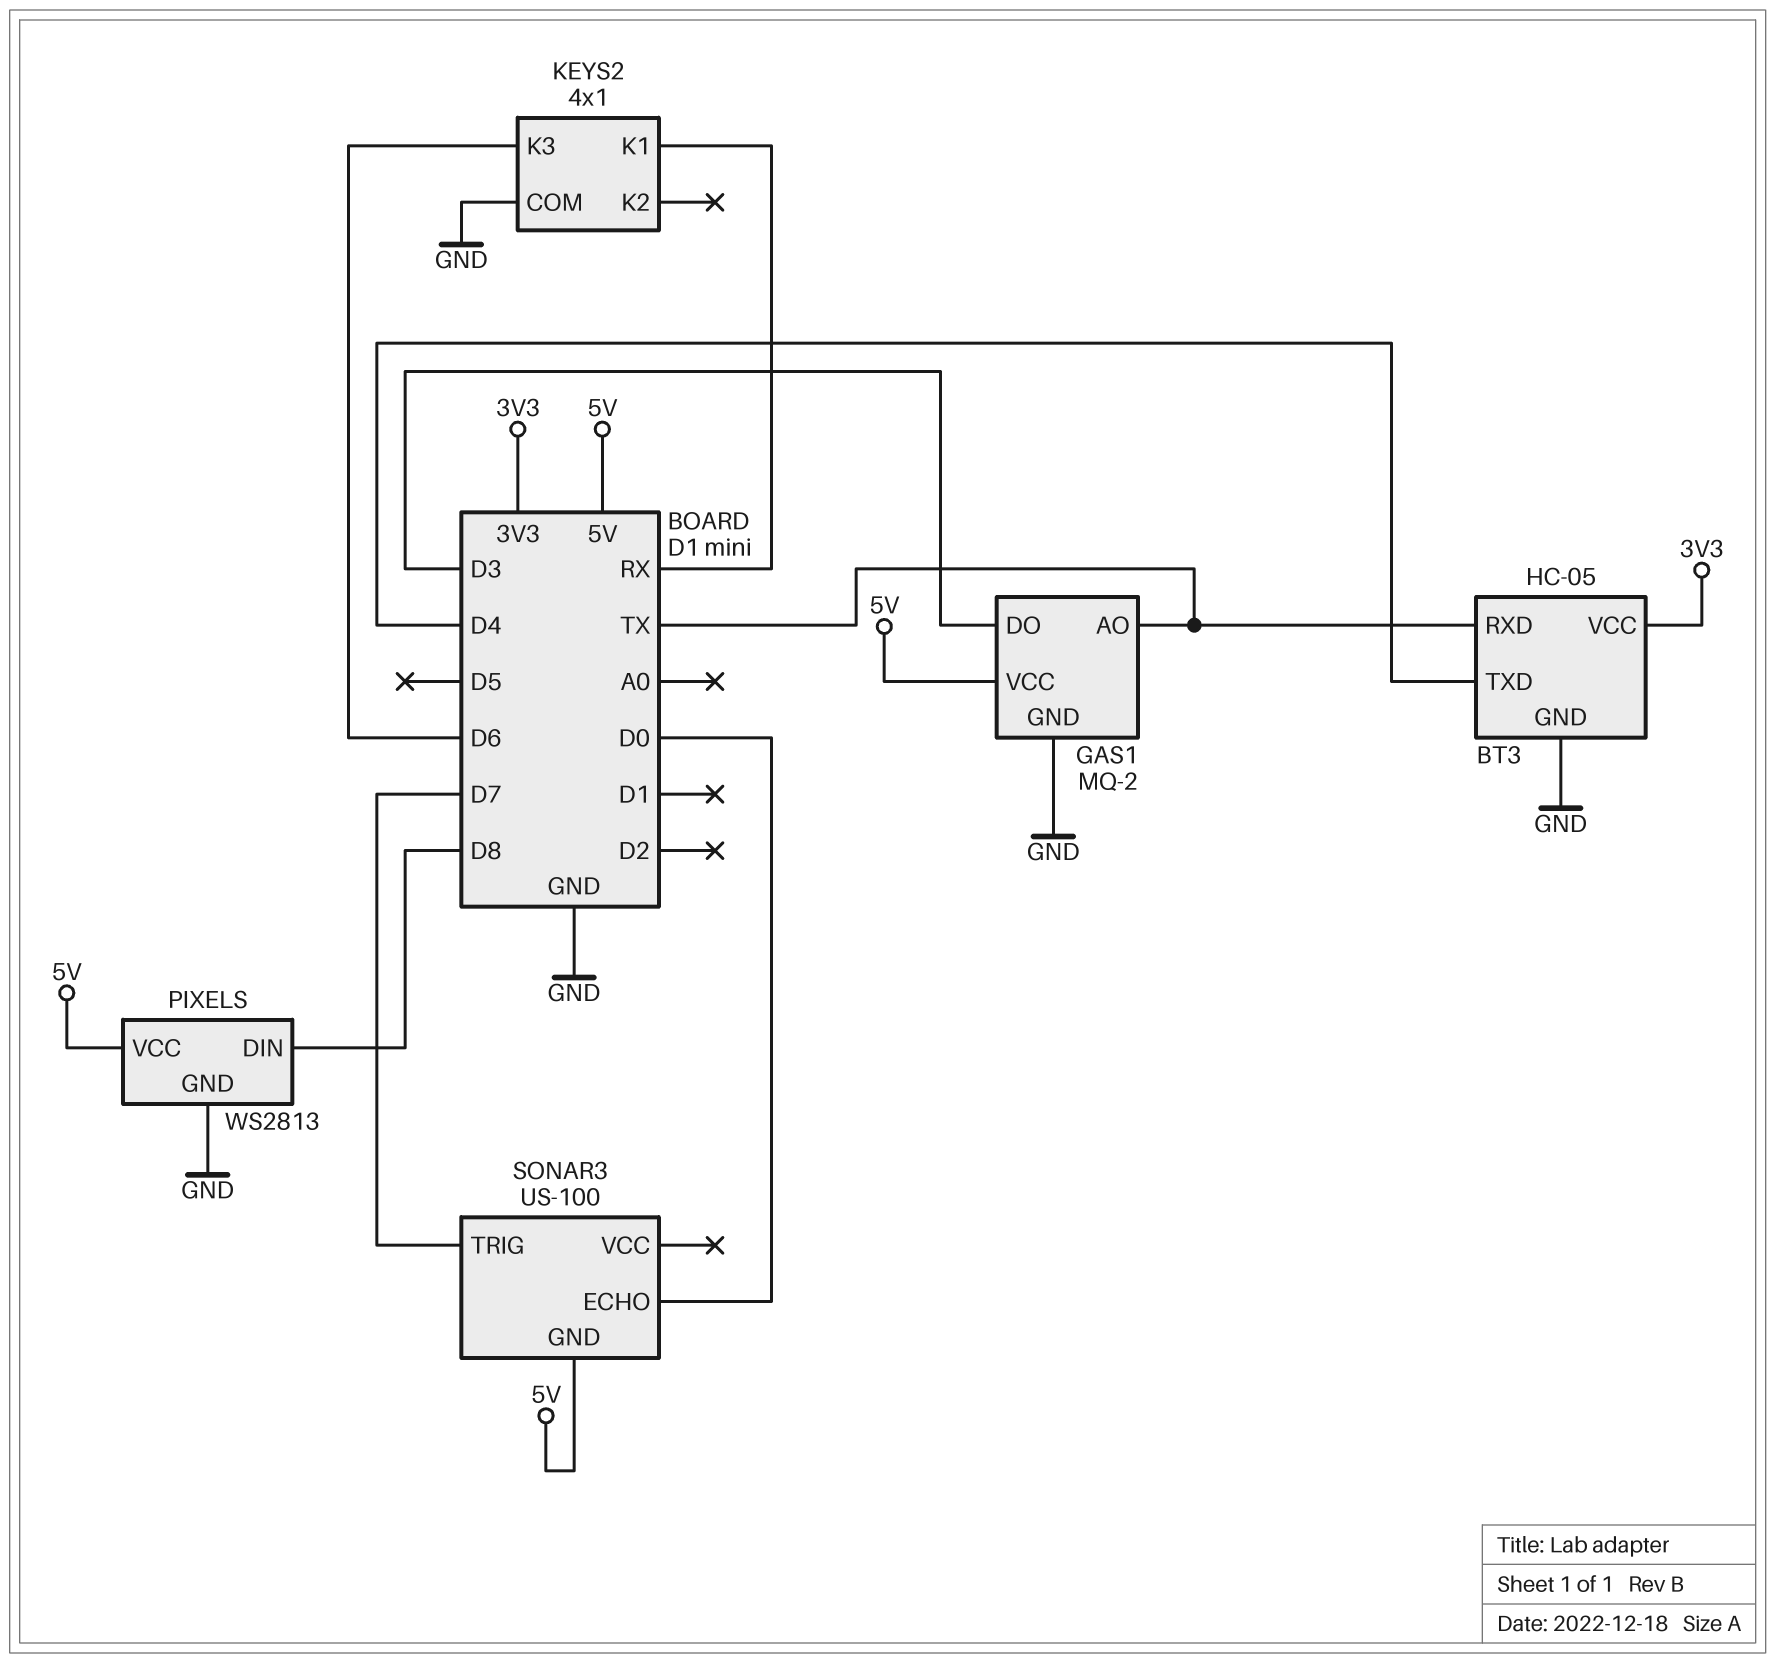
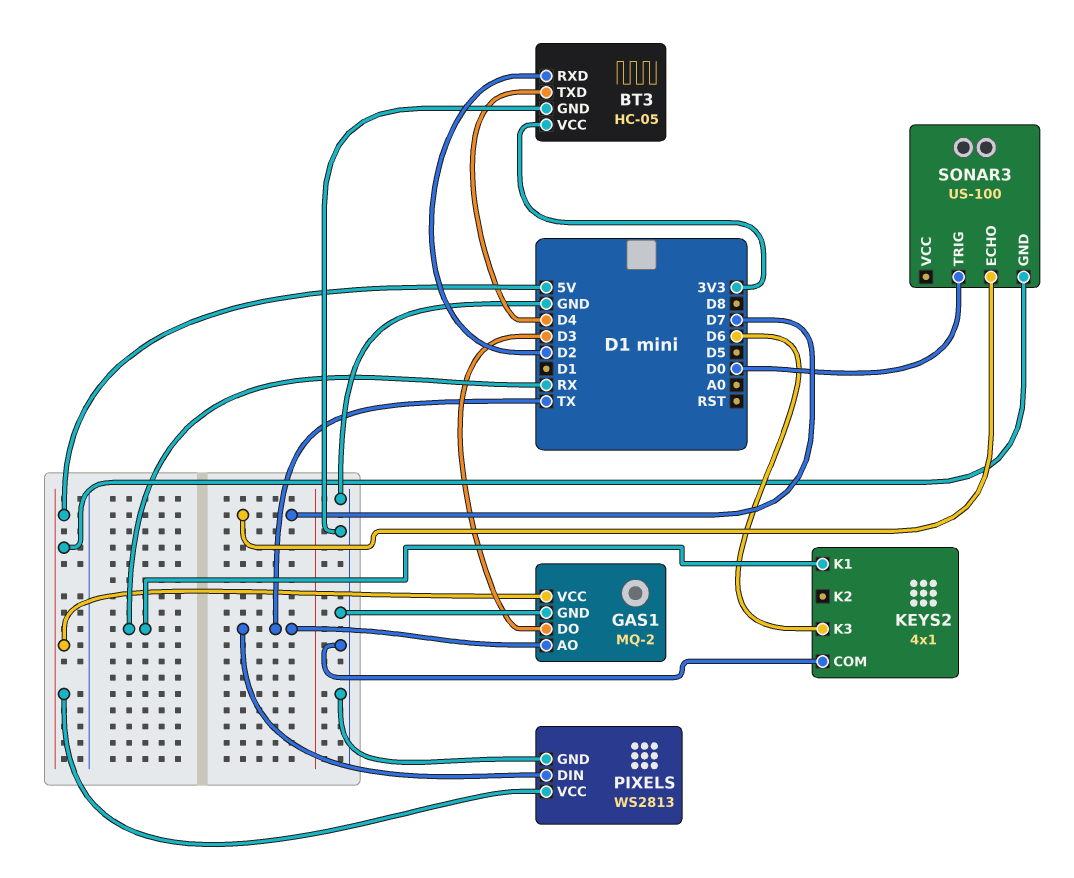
BT3 pin RXD: TX -> D2
PIXELS pin DIN: D8 -> TX
SONAR3 pin ECHO: D0 -> D7
SONAR3 pin TRIG: D7 -> D0

